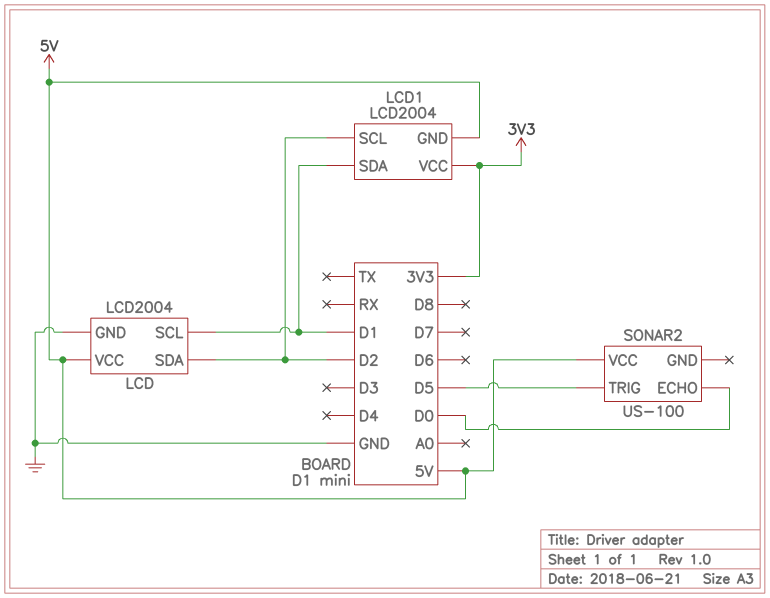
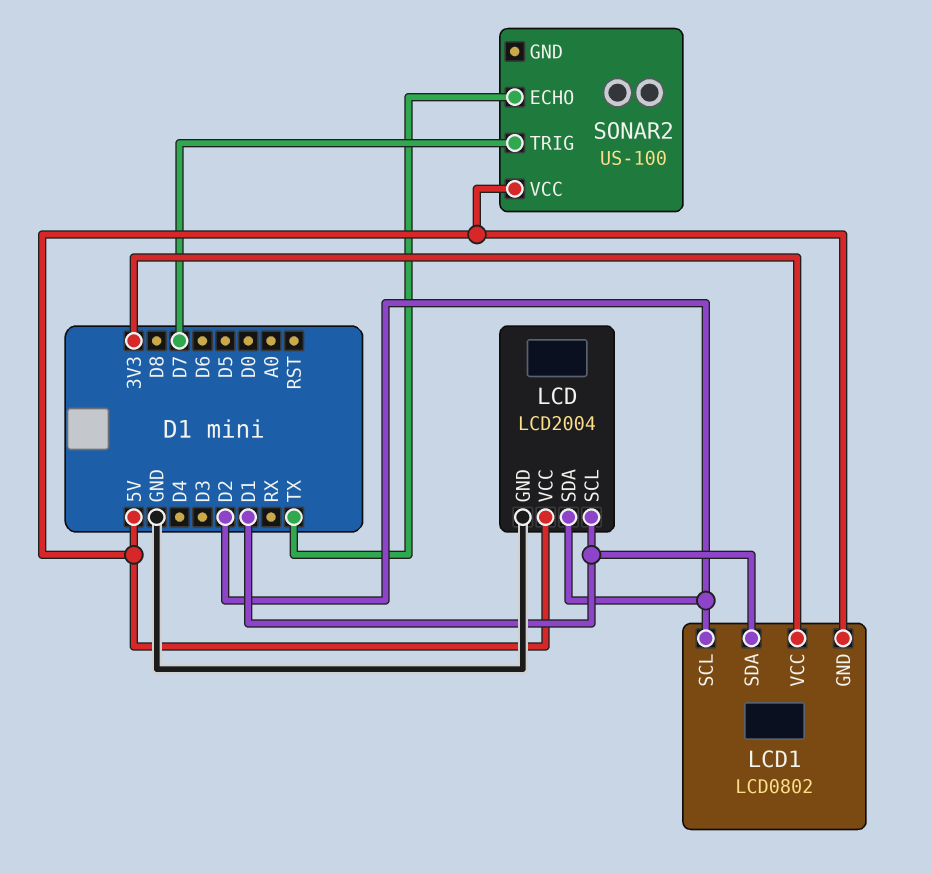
LCD1: LCD2004 -> LCD0802
SONAR2 pin ECHO: D0 -> TX
SONAR2 pin TRIG: D5 -> D7

